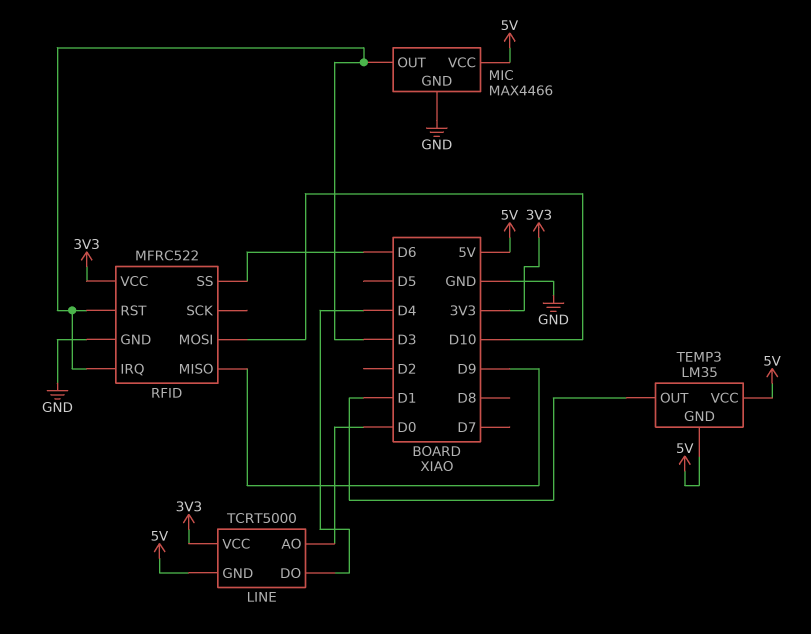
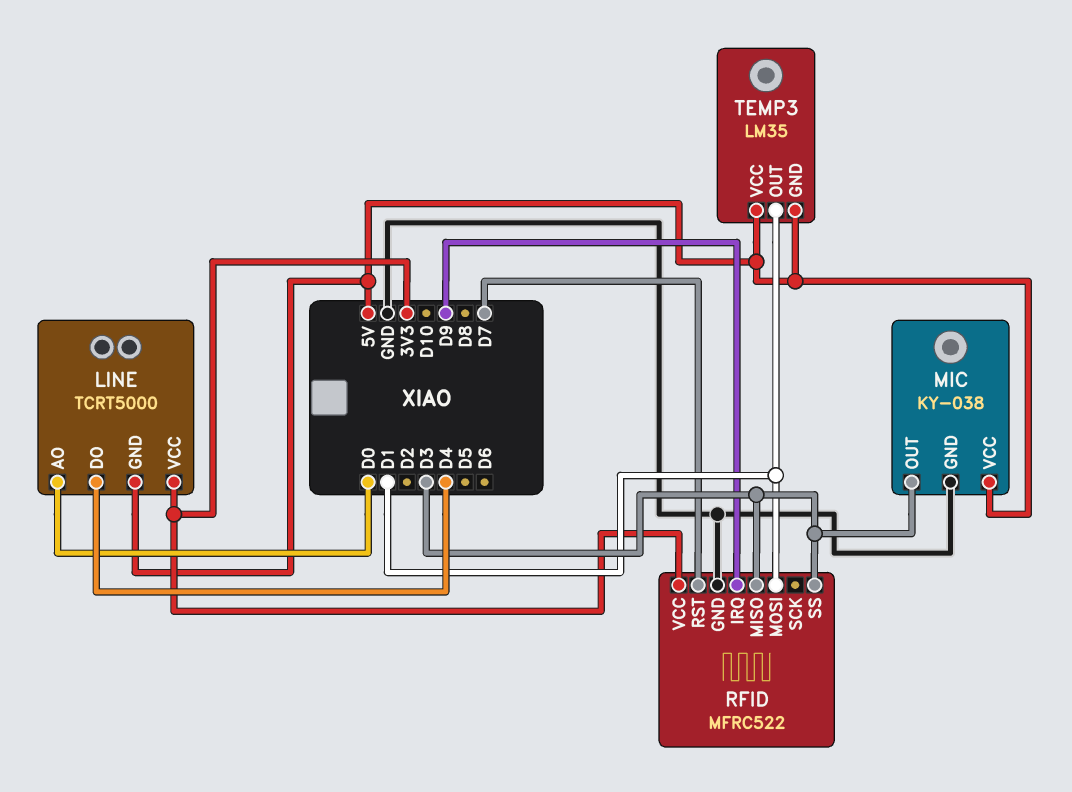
MIC: MAX4466 -> KY-038
RFID pin IRQ: D3 -> D9
RFID pin MISO: D9 -> D3
RFID pin MOSI: D10 -> D1
RFID pin RST: D3 -> D7
RFID pin SS: D6 -> D3

